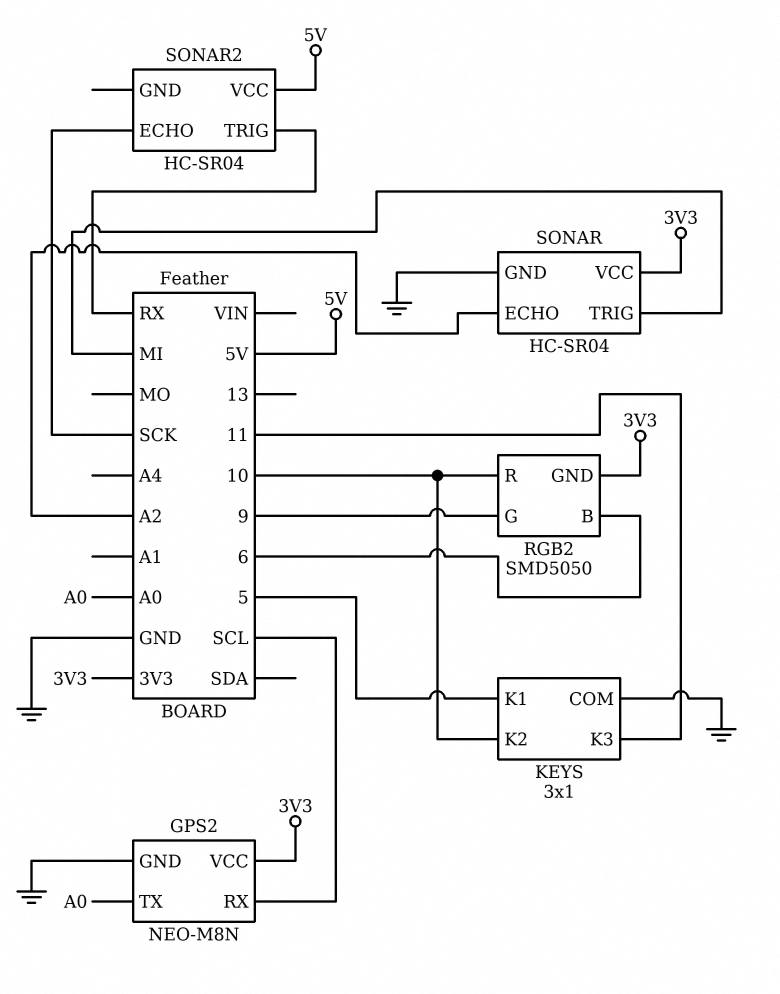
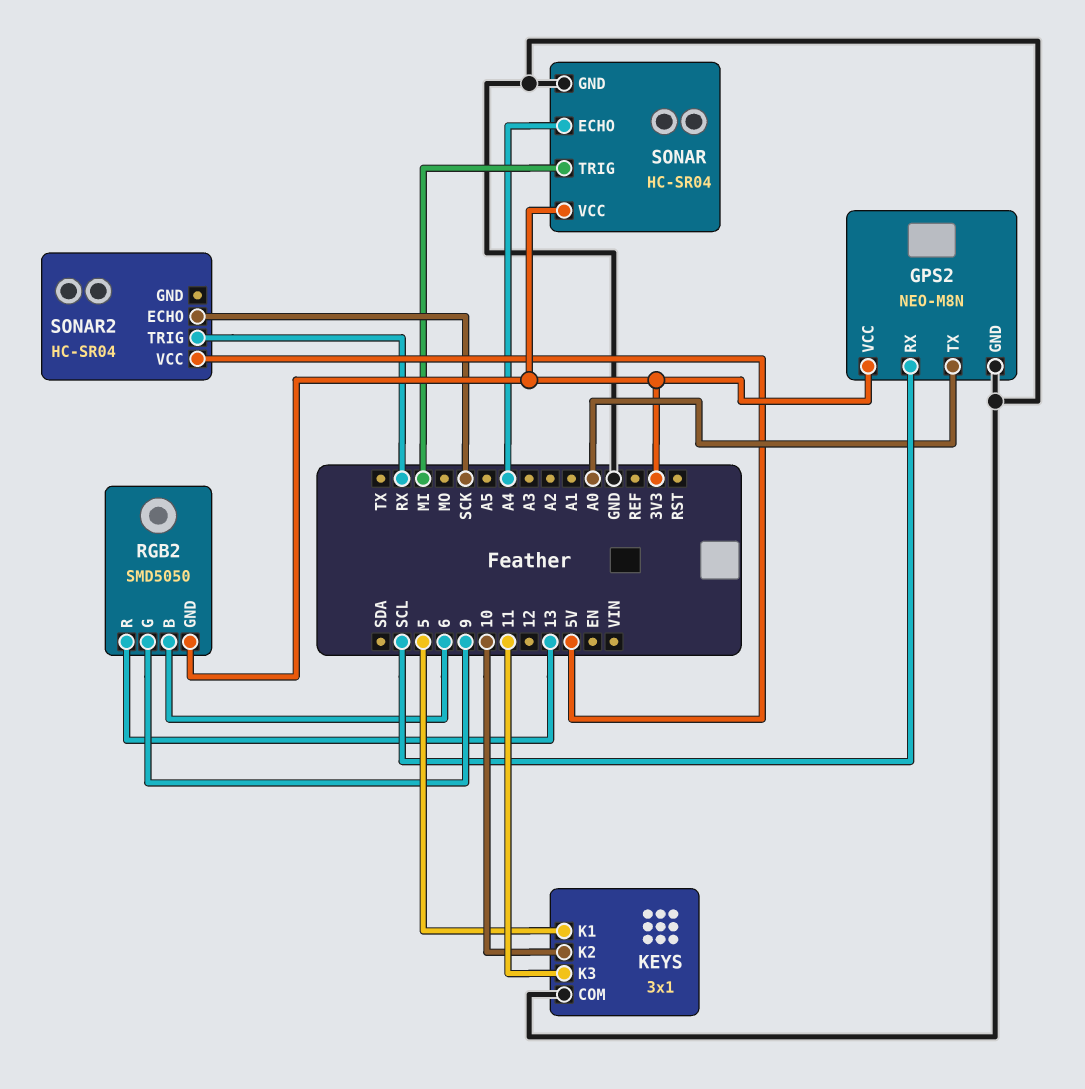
RGB2 pin R: 10 -> 13
SONAR pin ECHO: A2 -> A4

